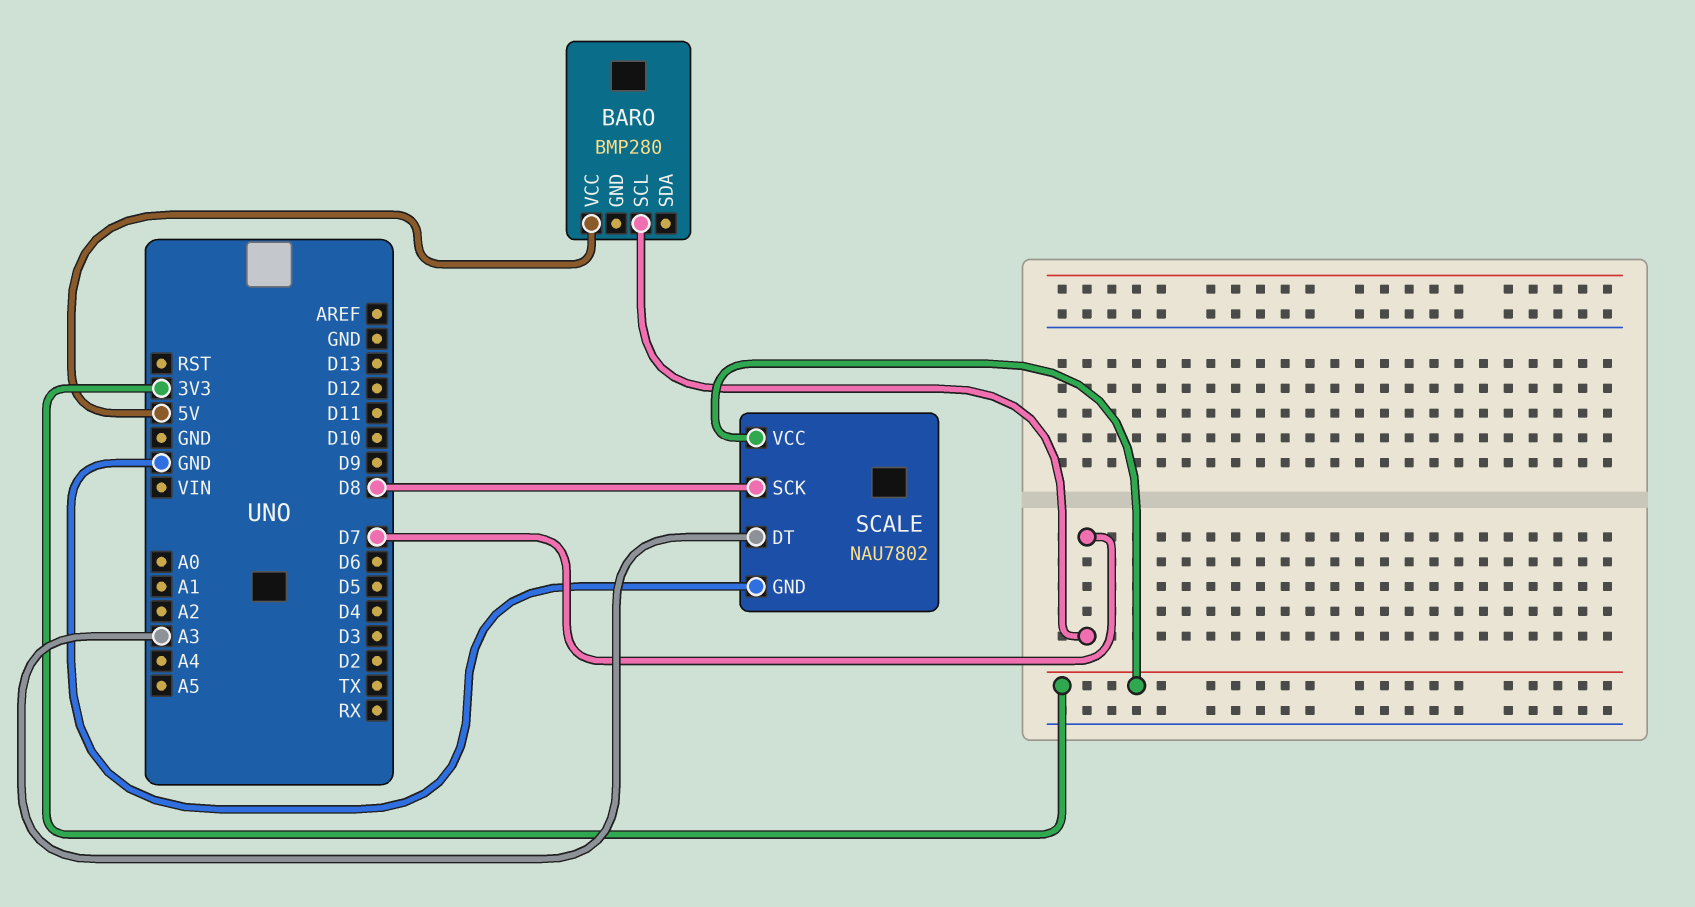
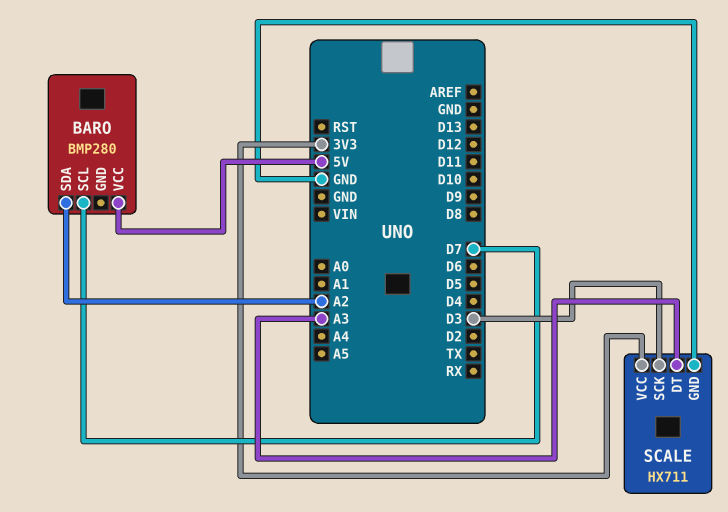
BARO pin SDA: none -> A2
SCALE: NAU7802 -> HX711
SCALE pin SCK: D8 -> D3

